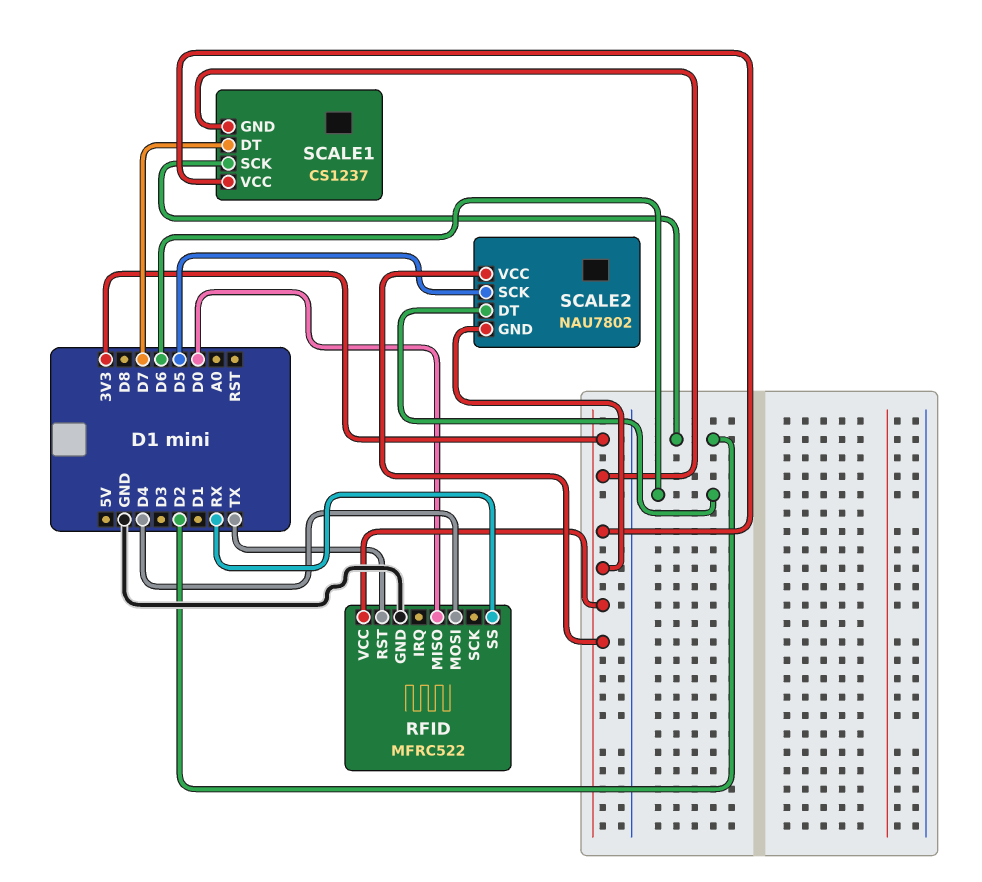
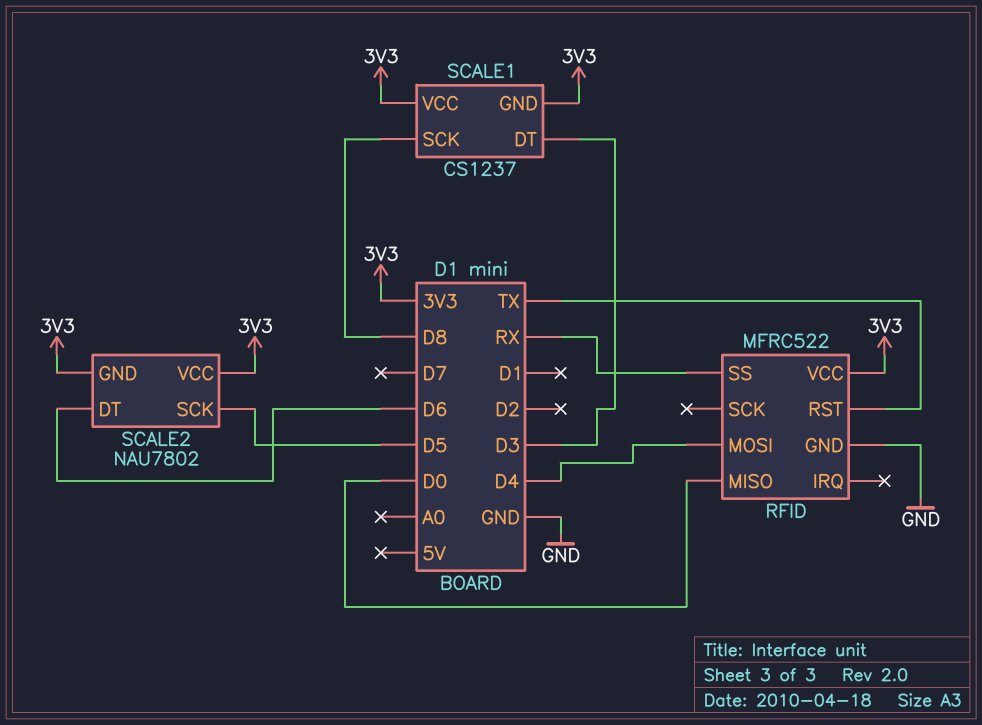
SCALE1 pin DT: D7 -> D3
SCALE1 pin SCK: D2 -> D8

